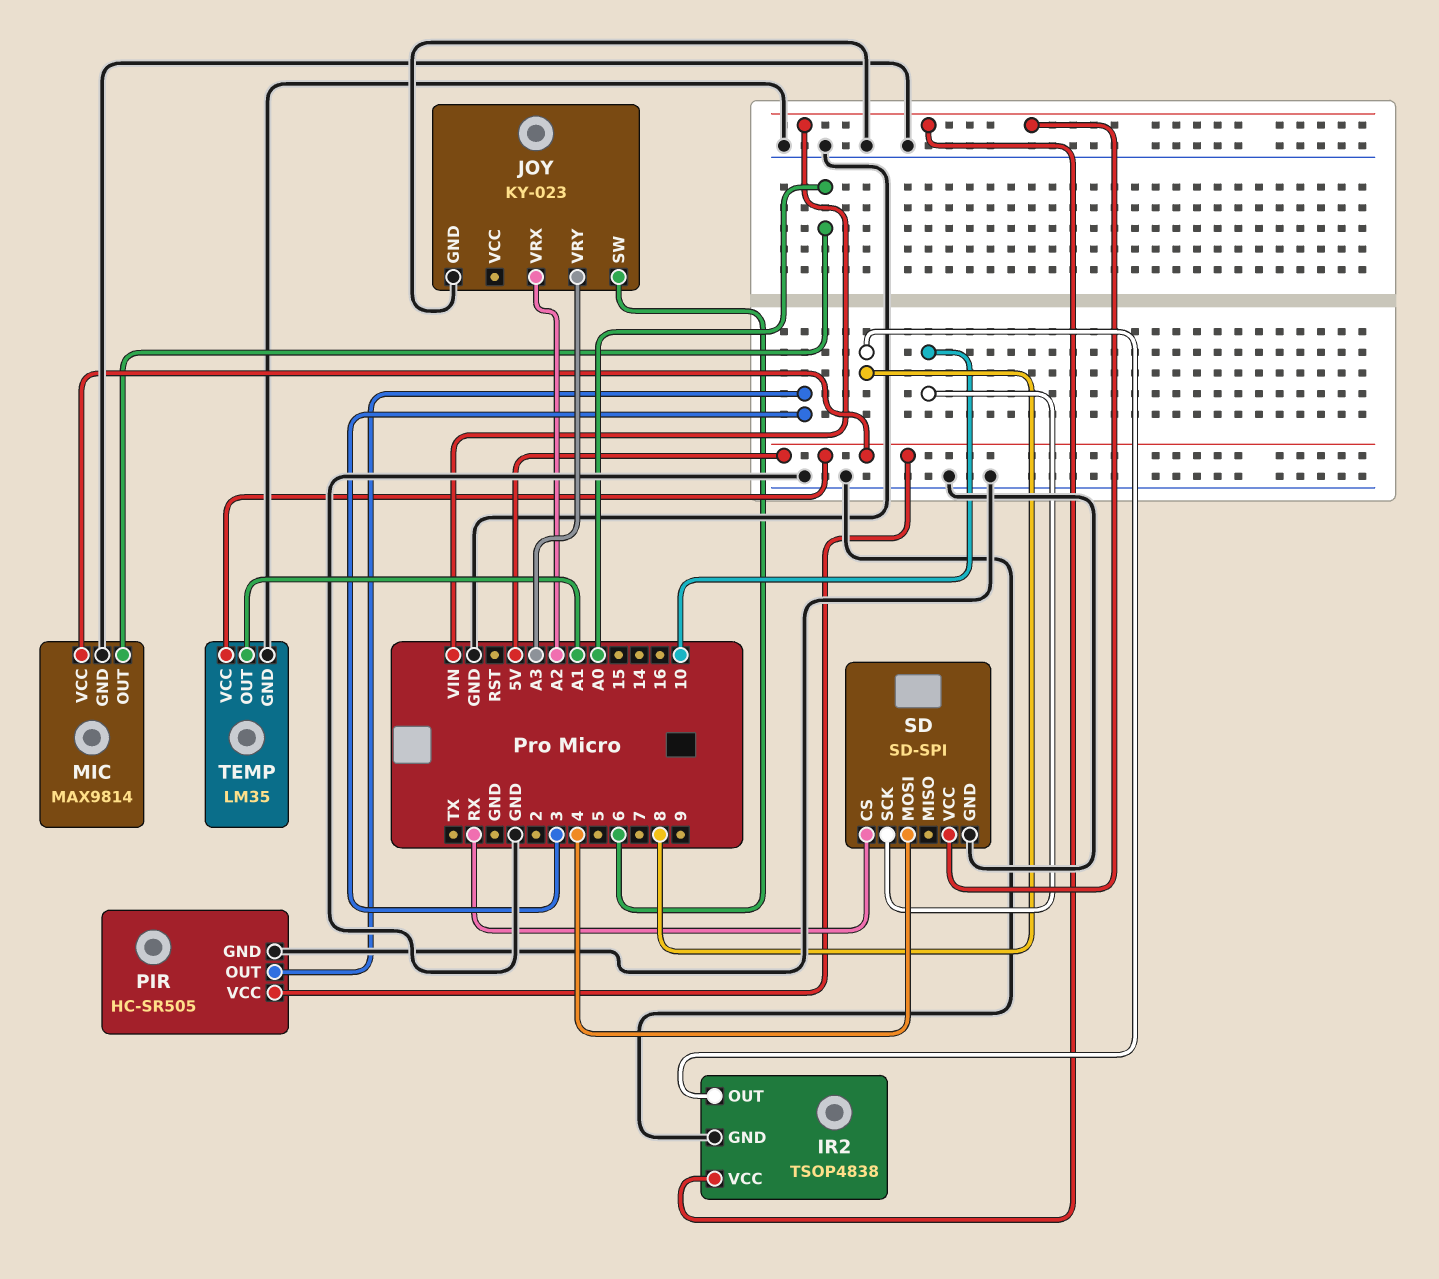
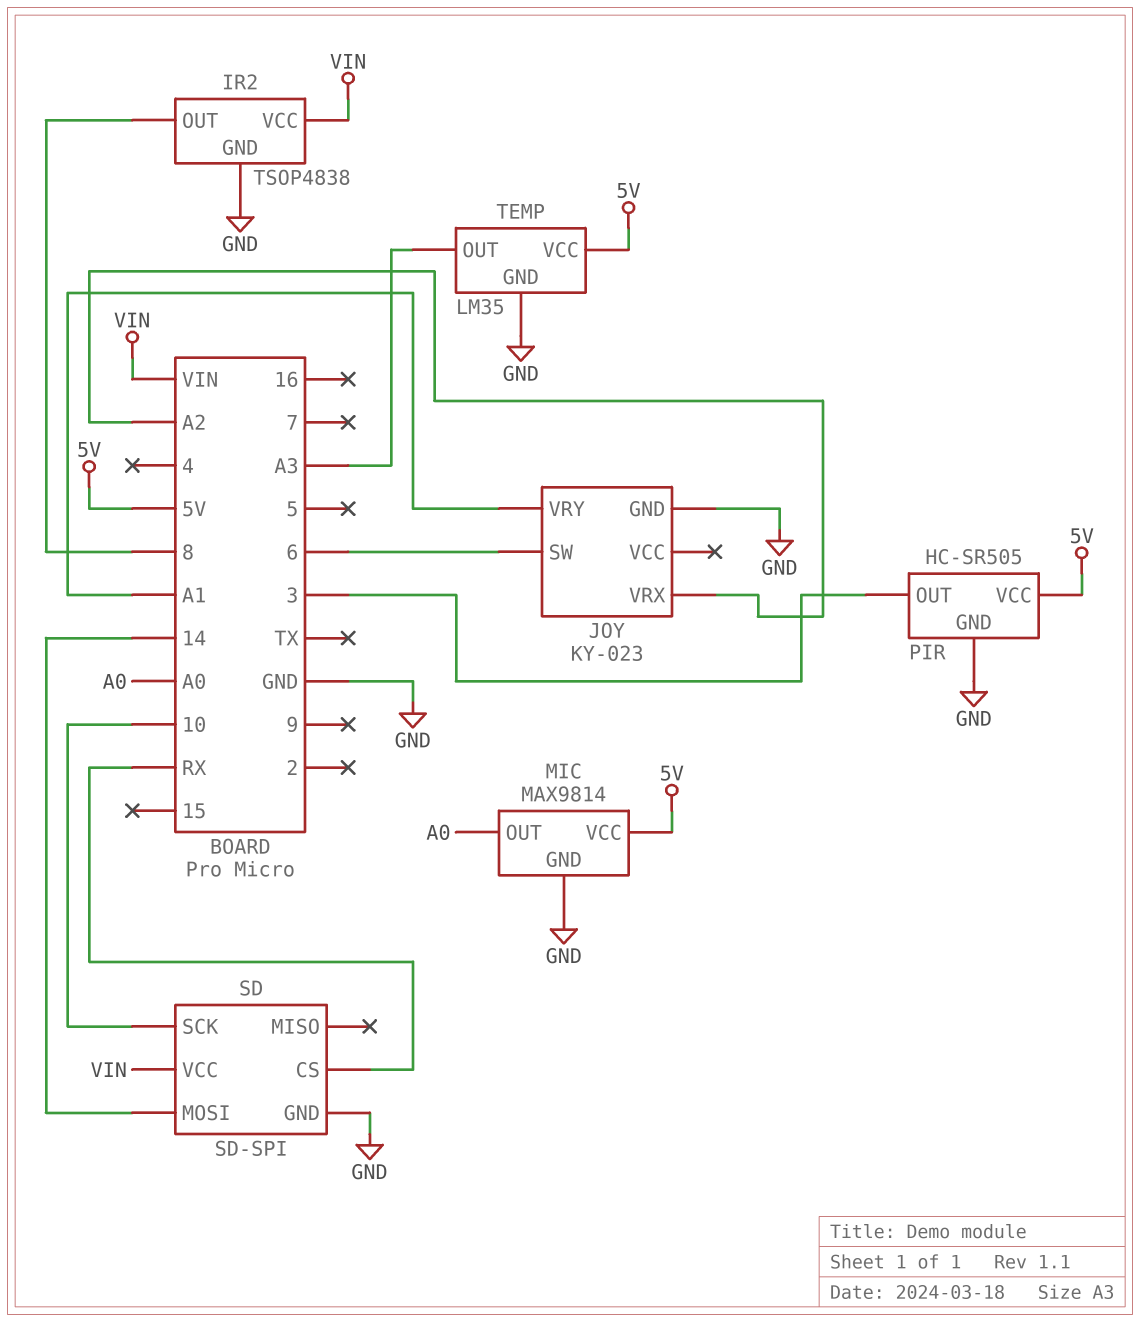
JOY pin VRY: A3 -> A1
SD pin MOSI: 4 -> 14
TEMP pin OUT: A1 -> A3

